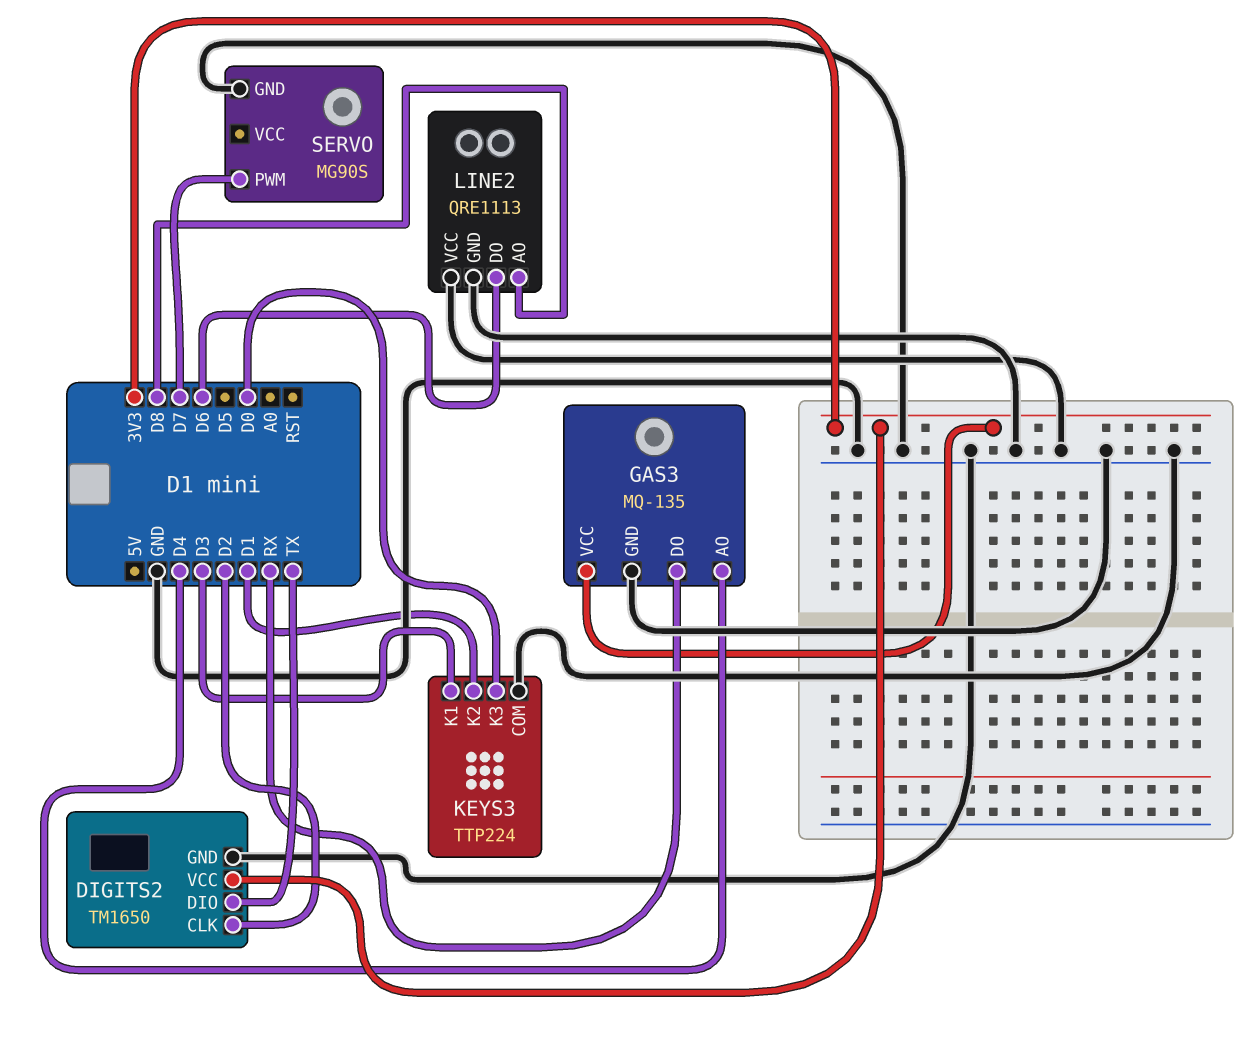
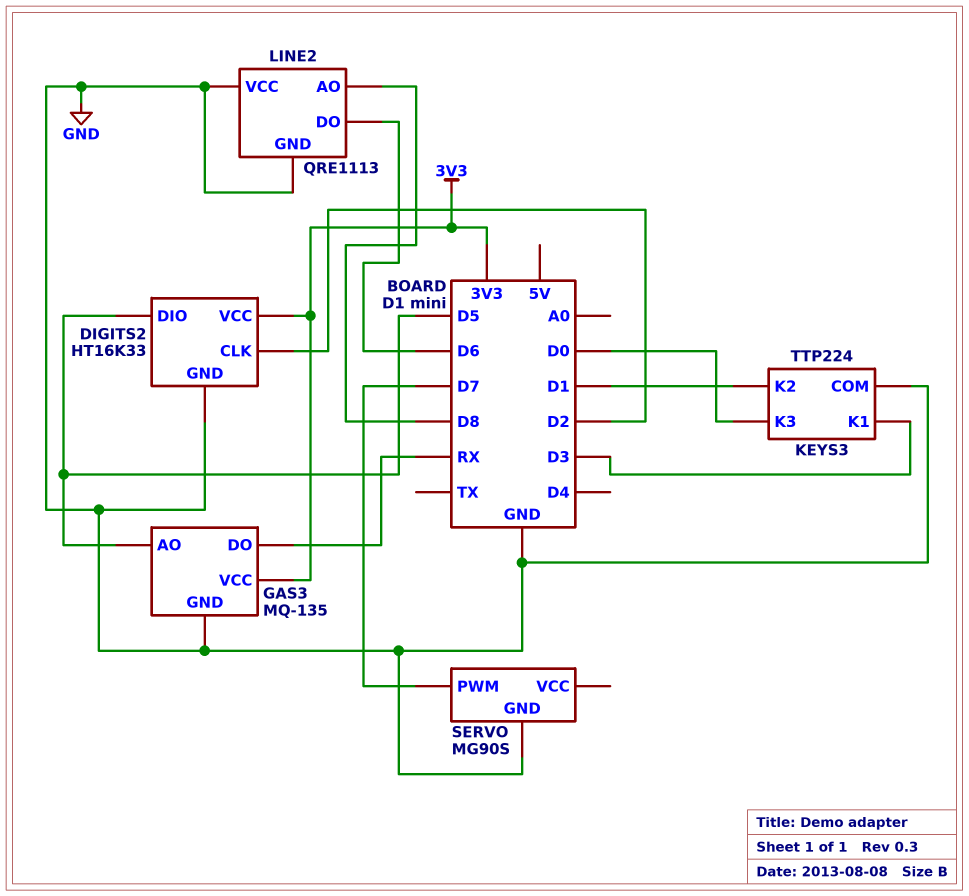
DIGITS2: TM1650 -> HT16K33
DIGITS2 pin DIO: TX -> D5
GAS3 pin AO: D4 -> D5

